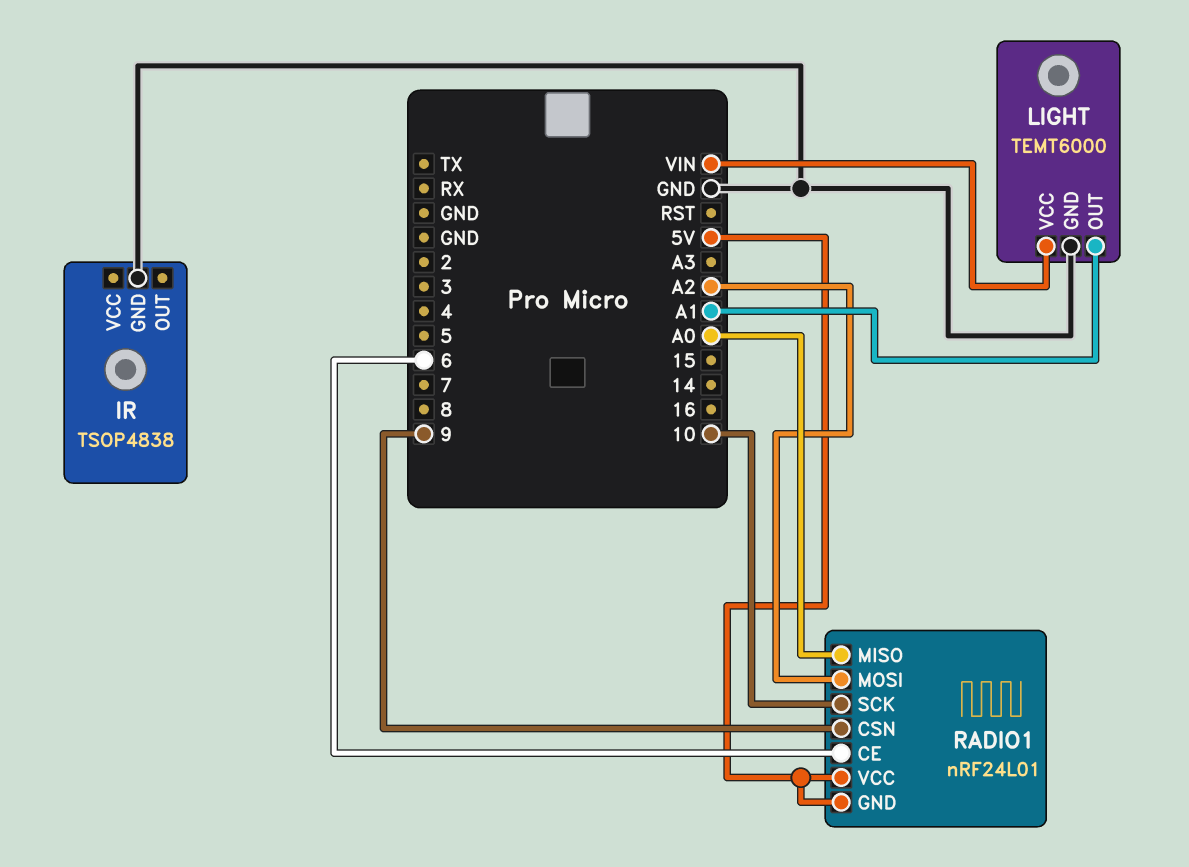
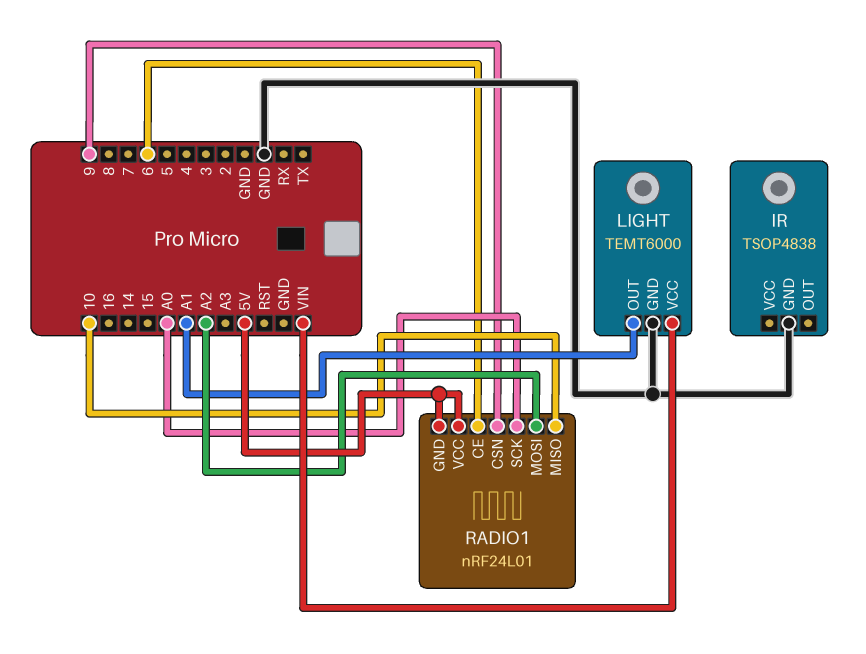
RADIO1 pin MISO: A0 -> 10
RADIO1 pin SCK: 10 -> A0

